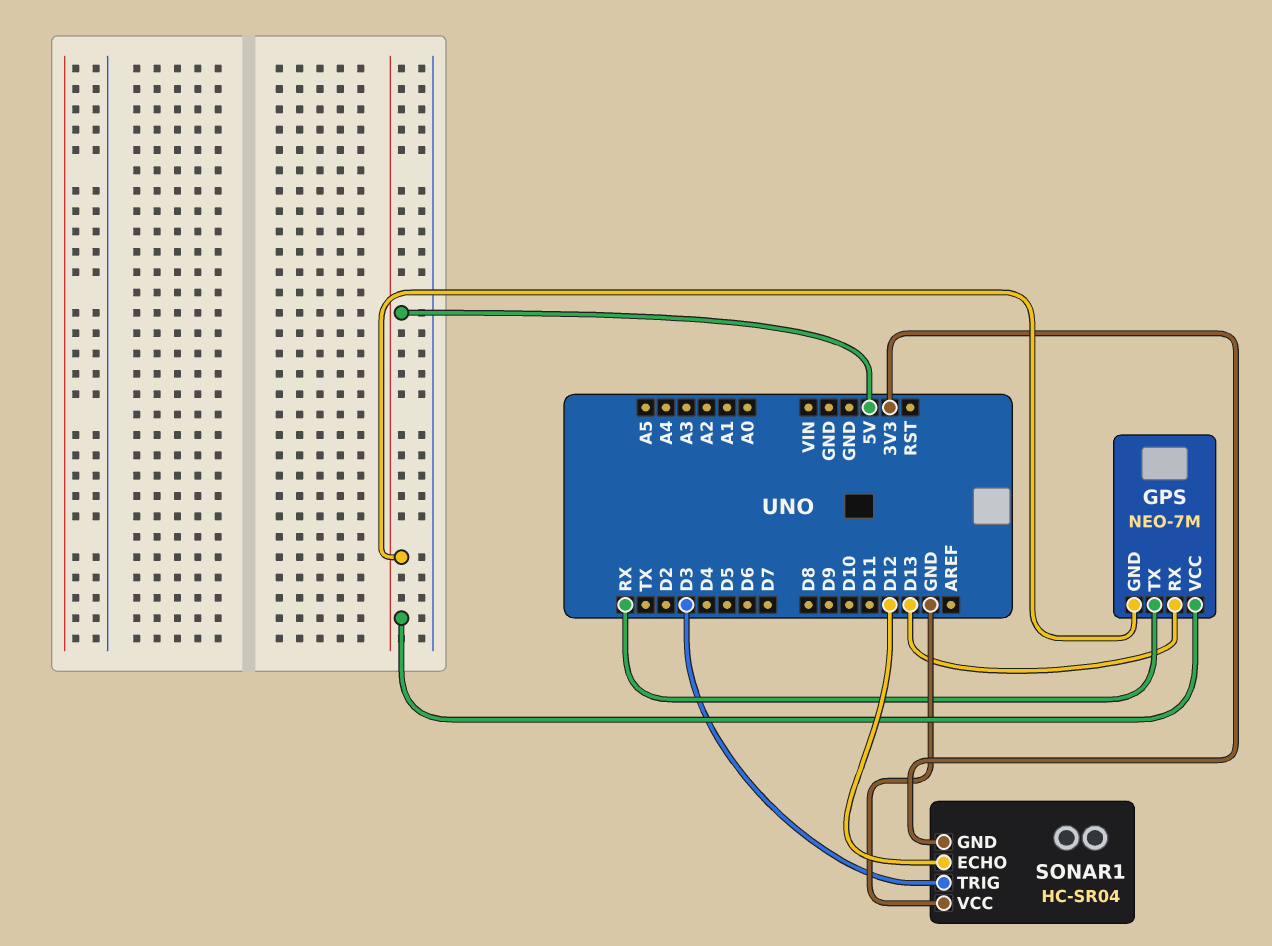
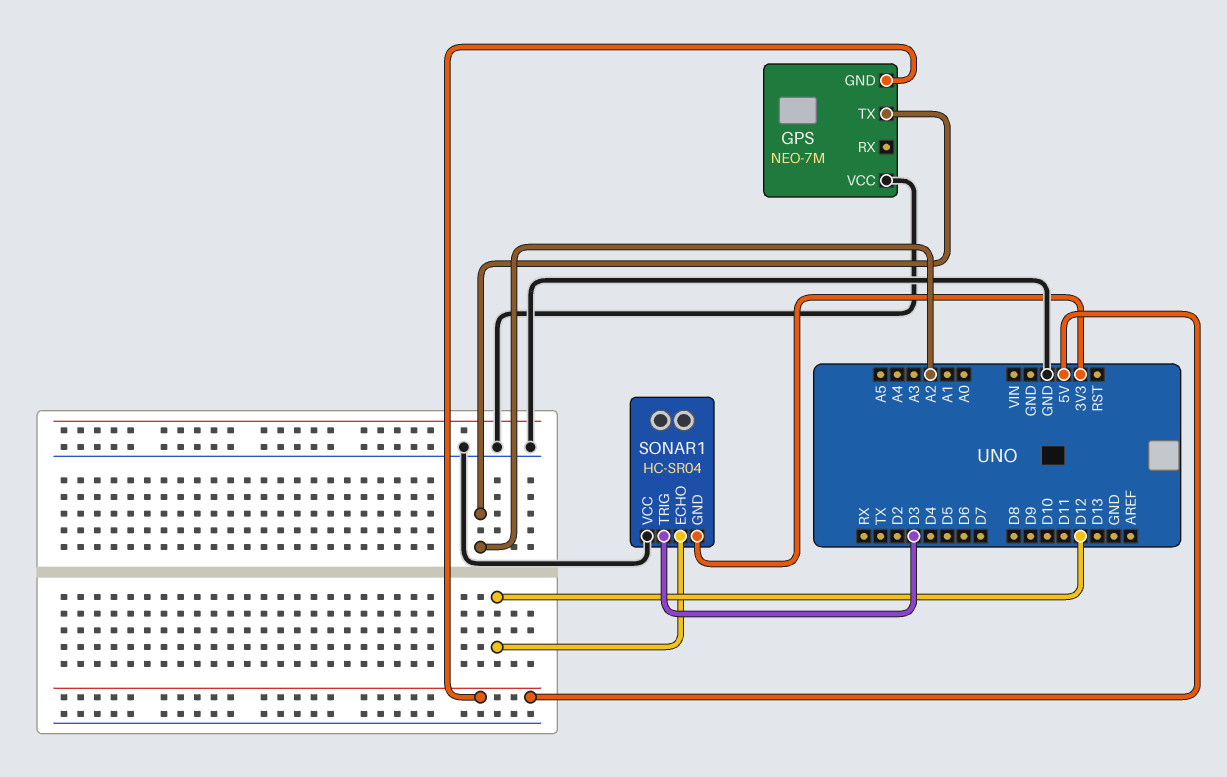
GPS pin RX: D13 -> none
GPS pin TX: RX -> A2
GPS pin VCC: 5V -> GND

